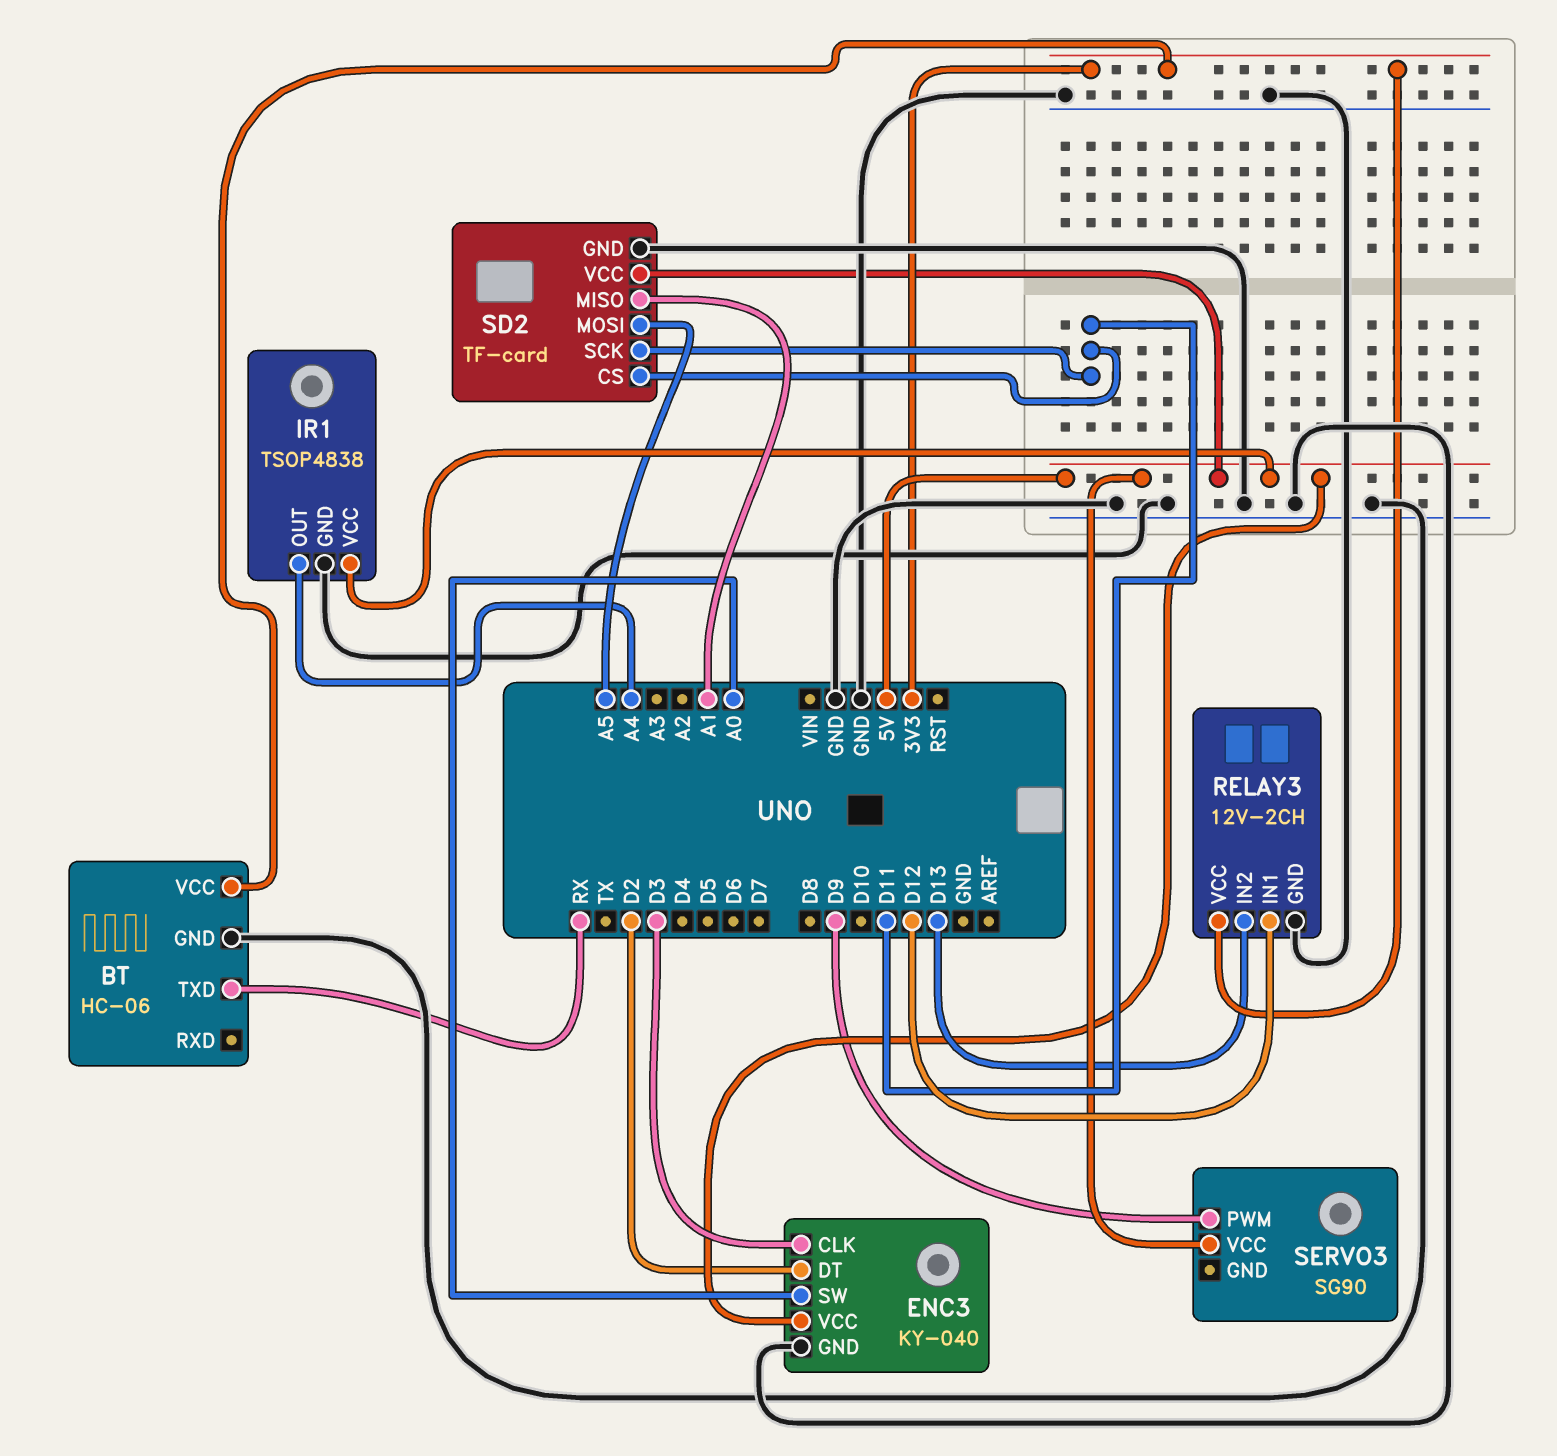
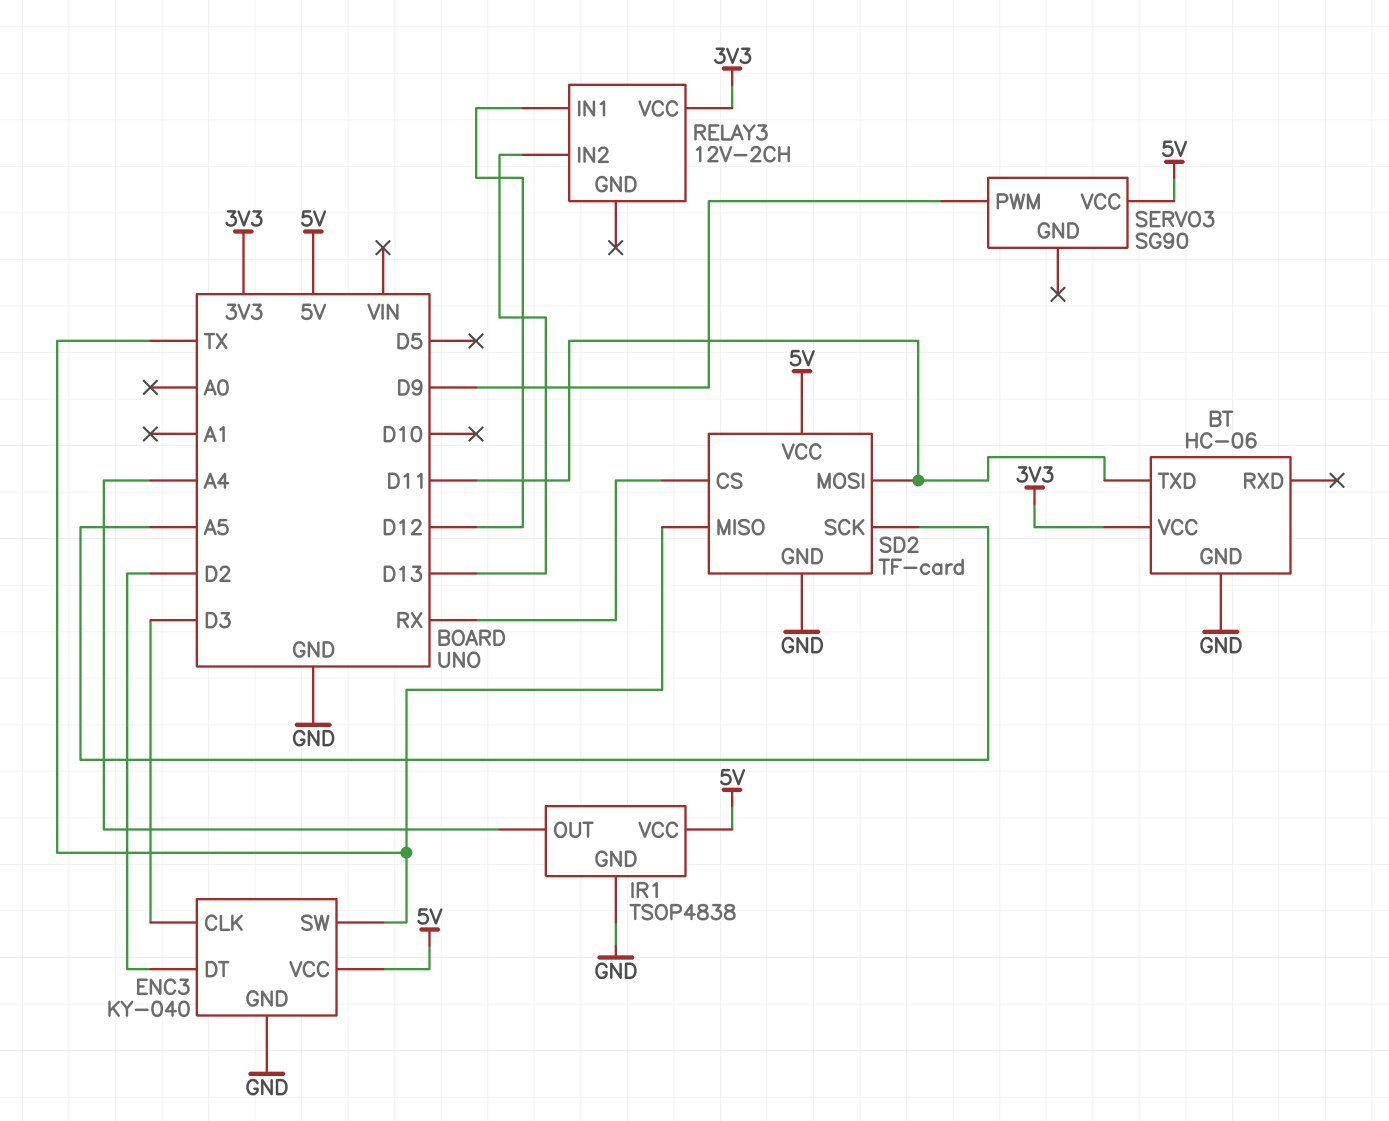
BT pin TXD: RX -> D11
ENC3 pin SW: A0 -> TX
RELAY3 pin GND: GND -> none
SD2 pin CS: D11 -> RX
SD2 pin MISO: A1 -> TX
SD2 pin MOSI: A5 -> D11
SD2 pin SCK: D11 -> A5

